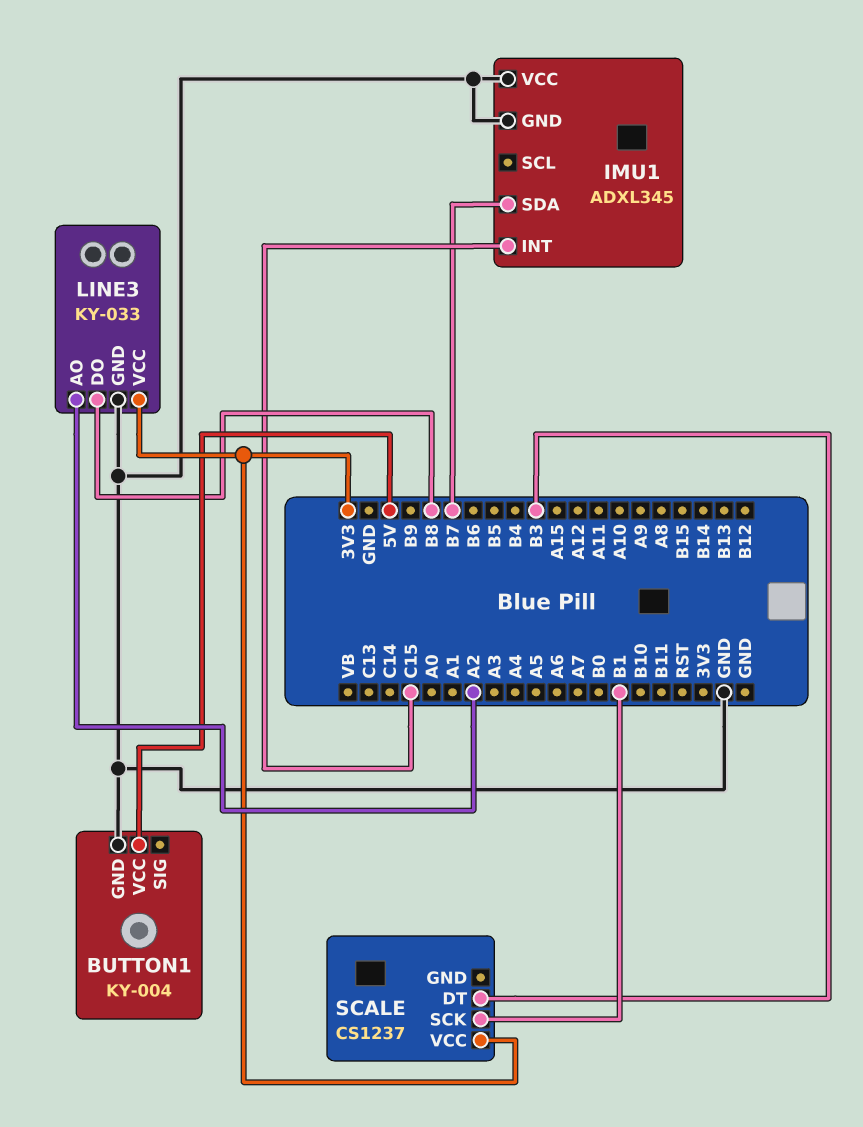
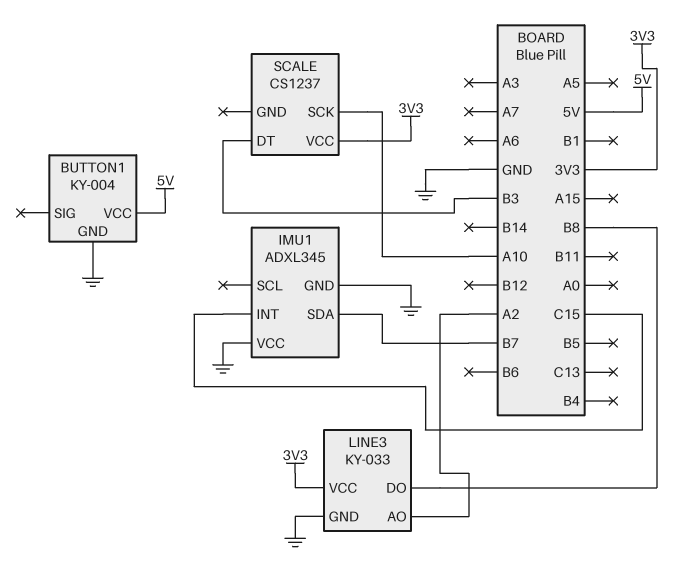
SCALE pin SCK: B1 -> A10

